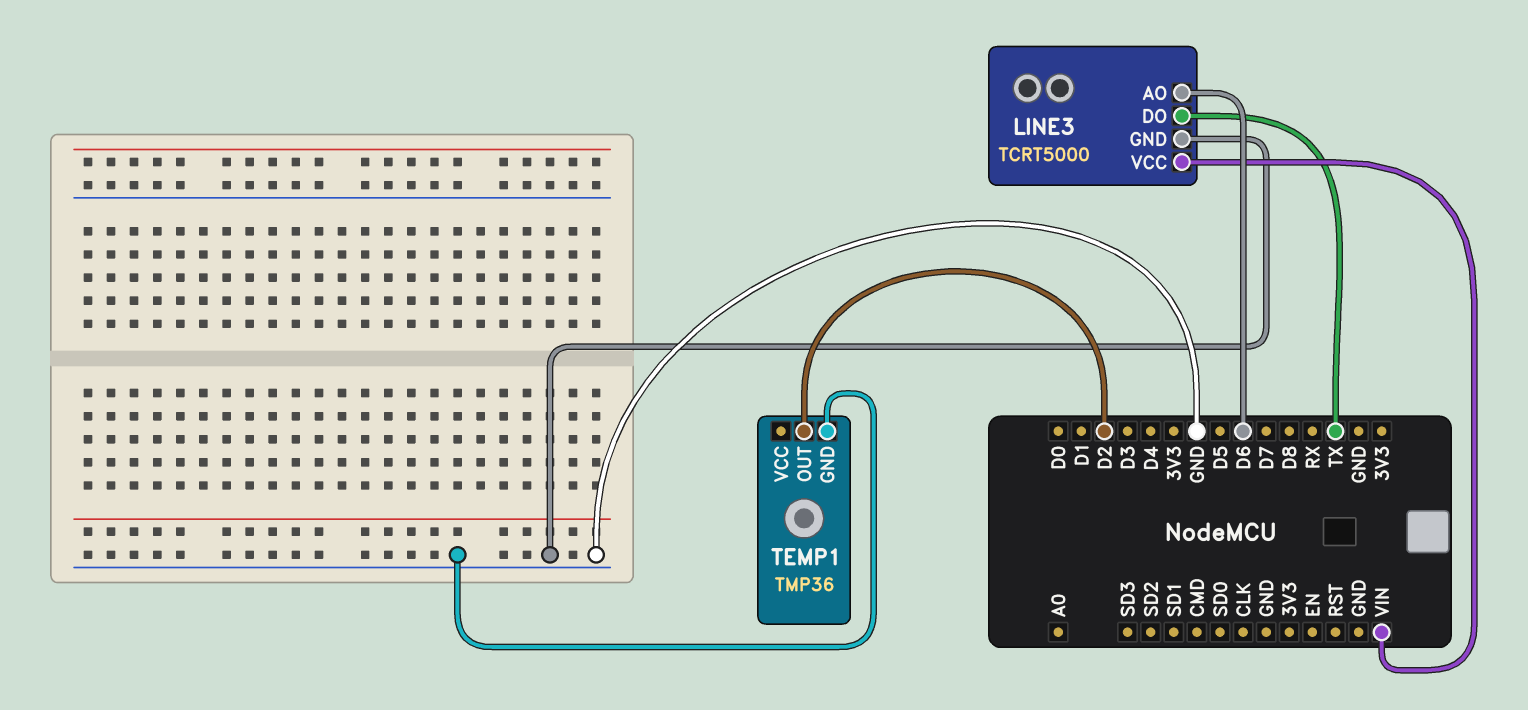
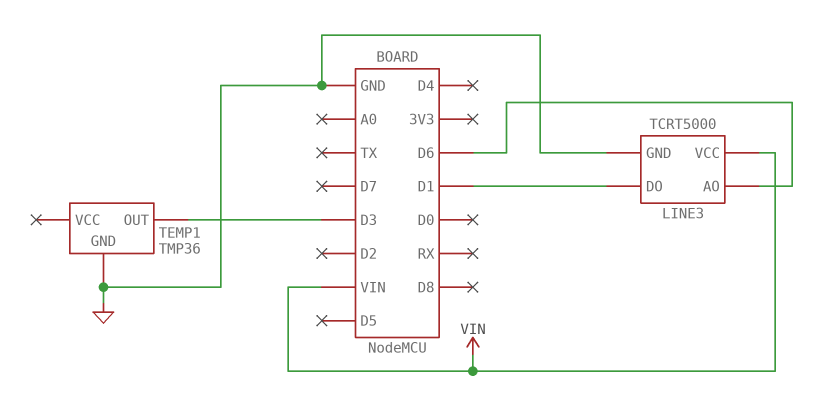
LINE3 pin DO: TX -> D1
TEMP1 pin OUT: D2 -> D3

